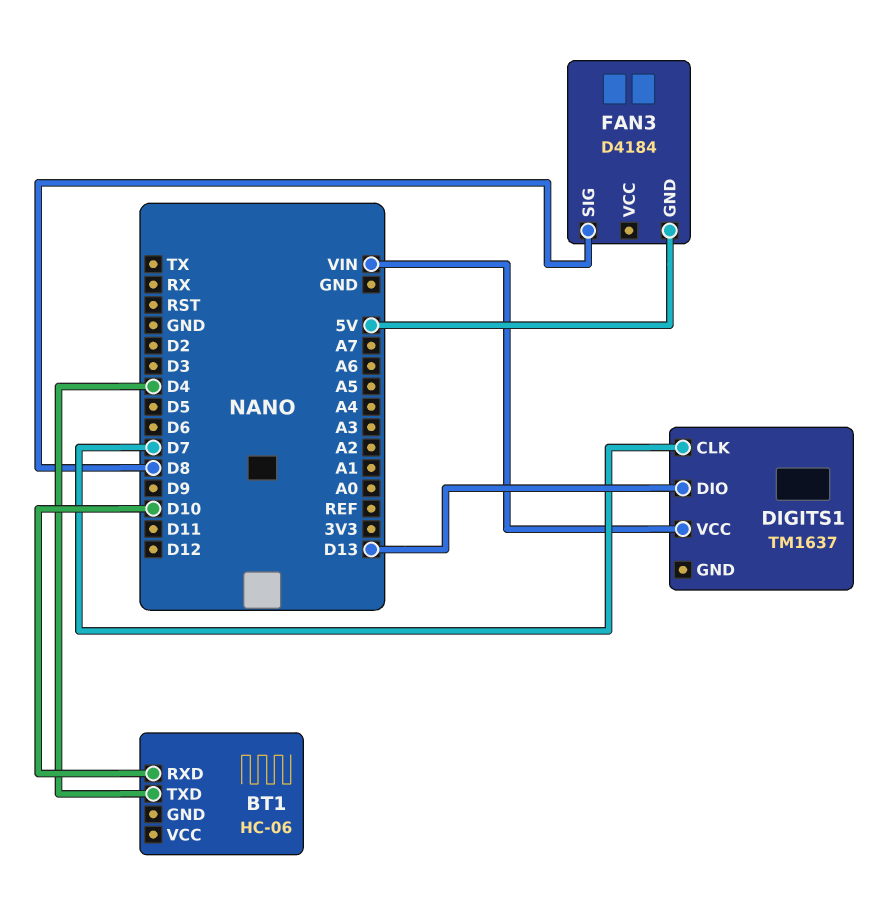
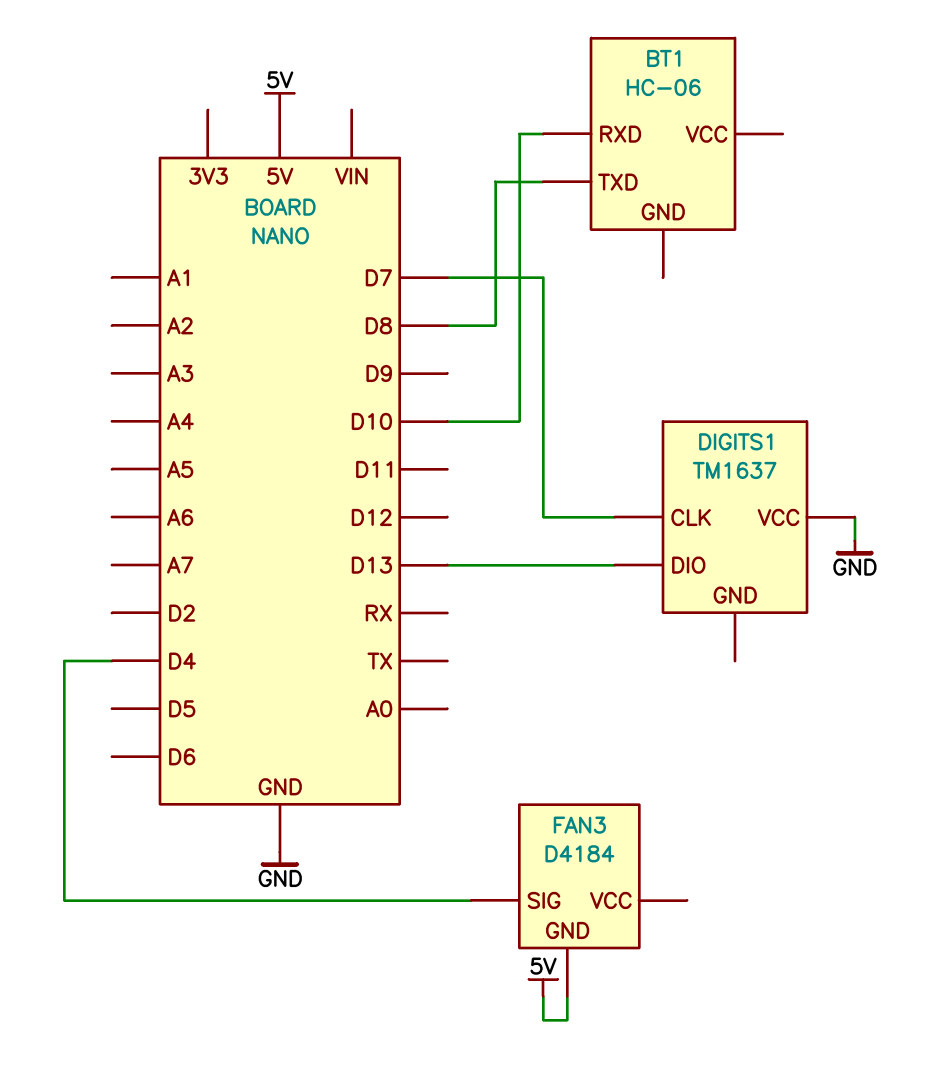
BT1 pin TXD: D4 -> D8
DIGITS1 pin VCC: VIN -> GND
FAN3 pin SIG: D8 -> D4

